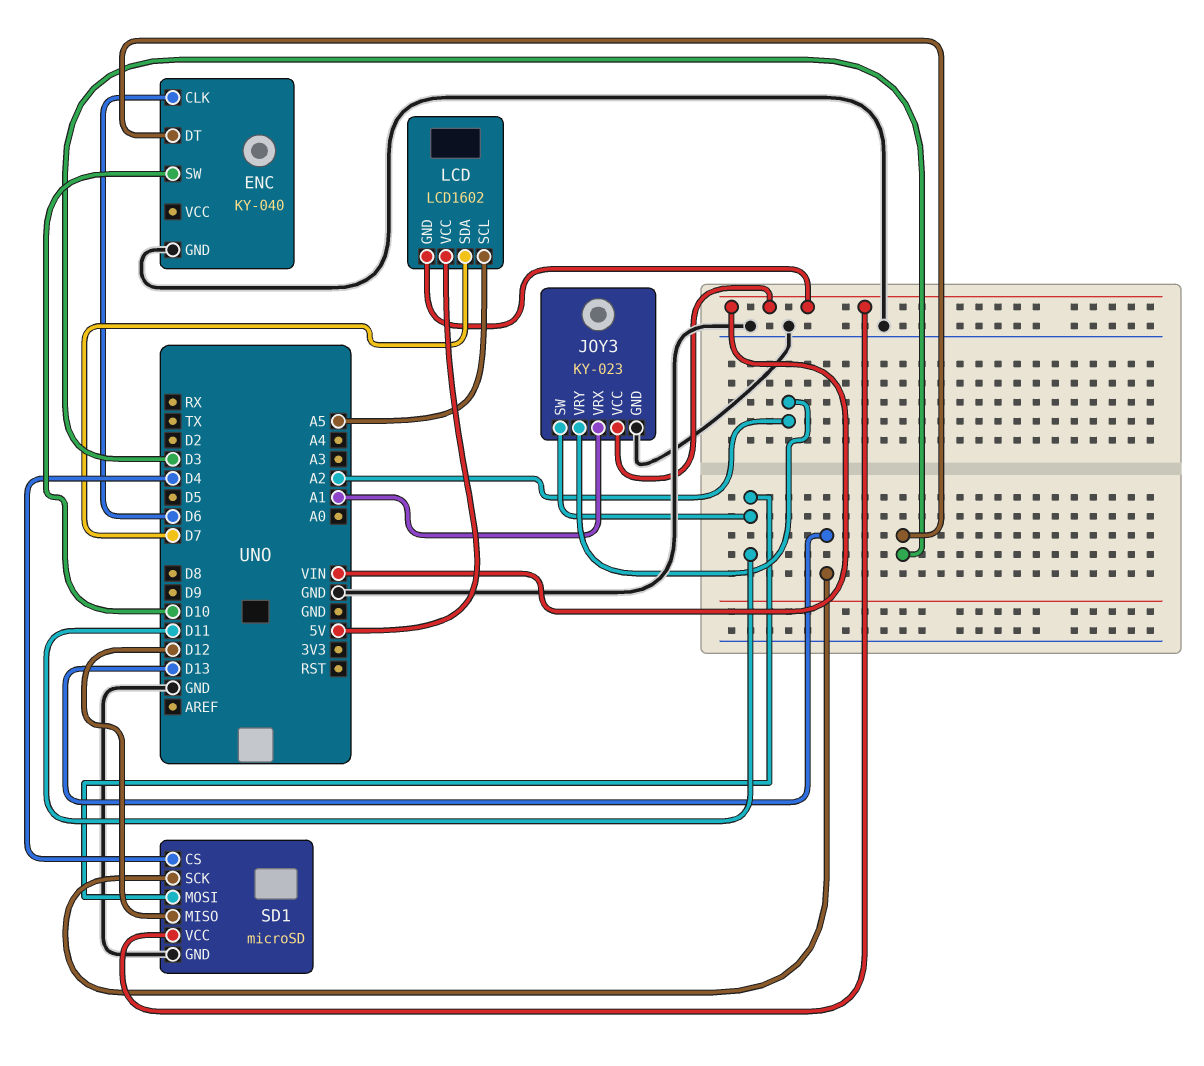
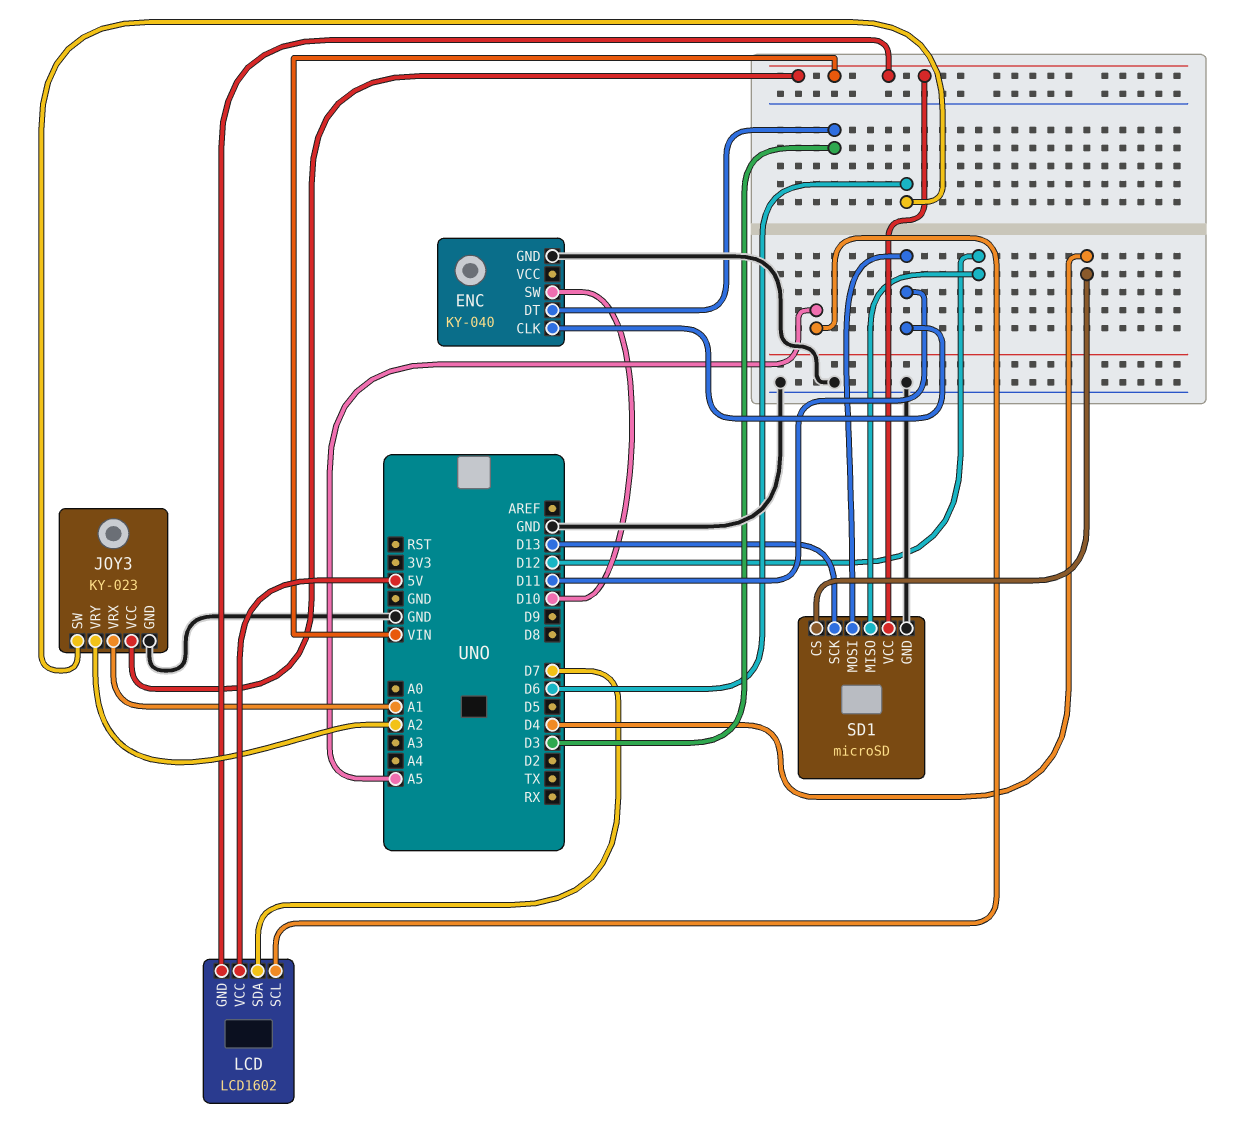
ENC pin CLK: D6 -> D11
JOY3 pin SW: D11 -> D6

